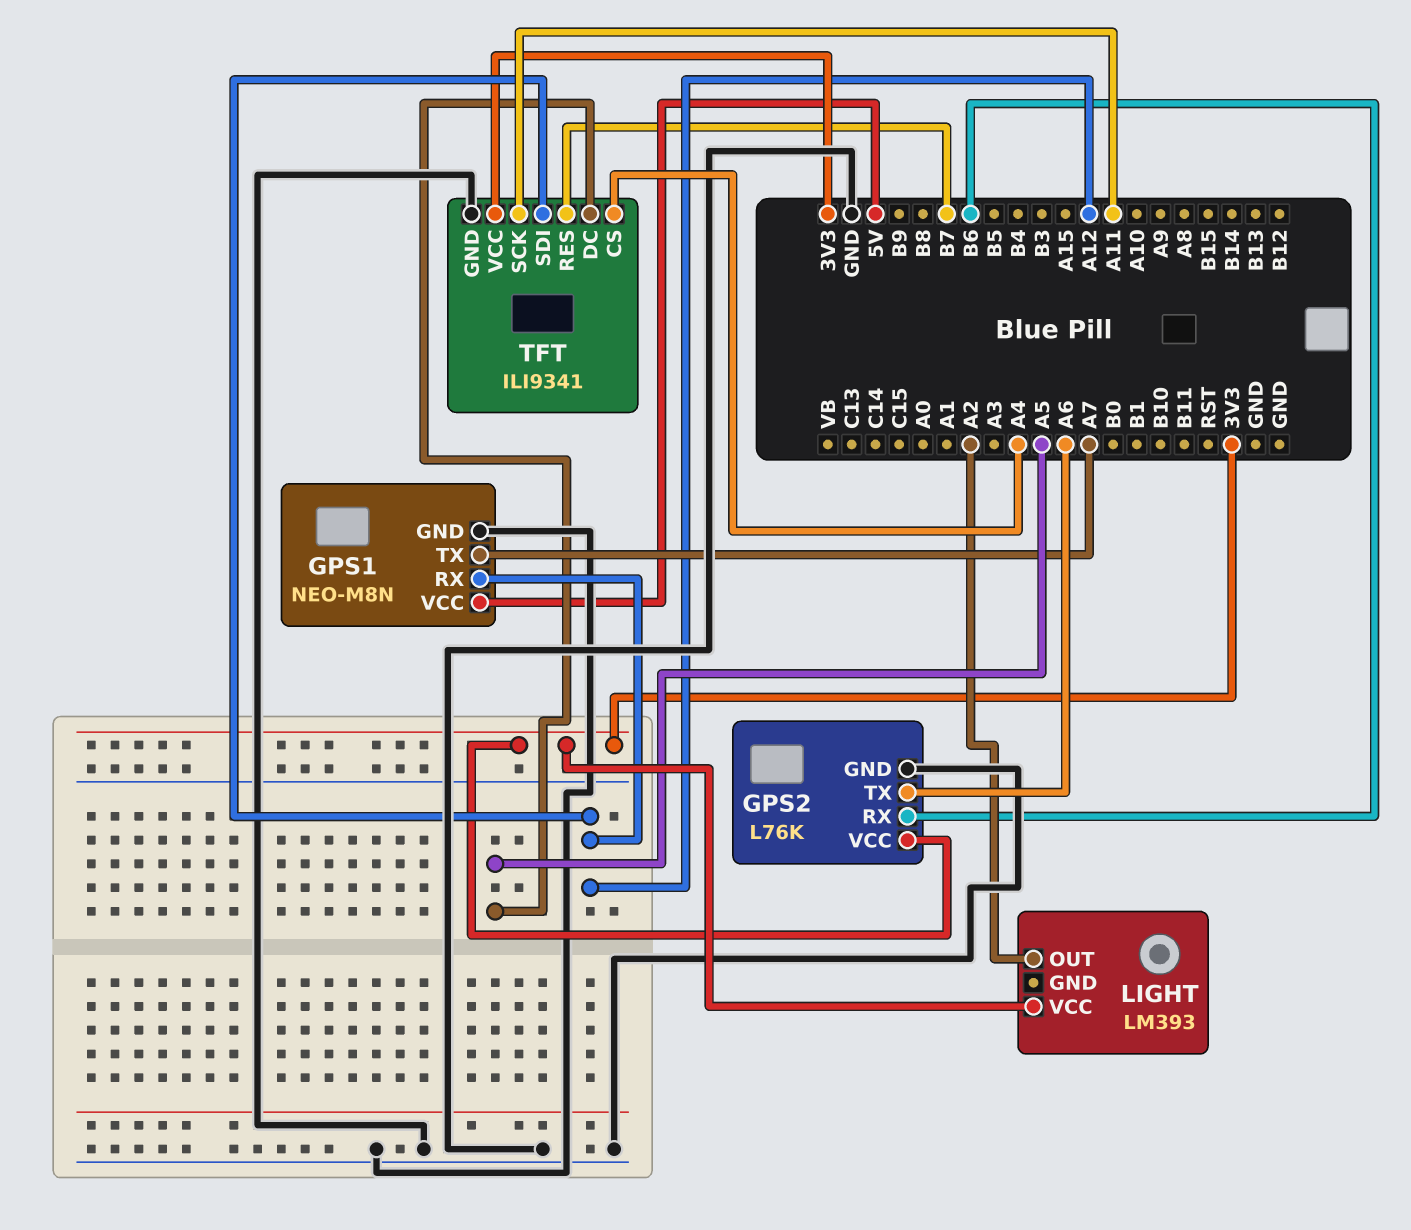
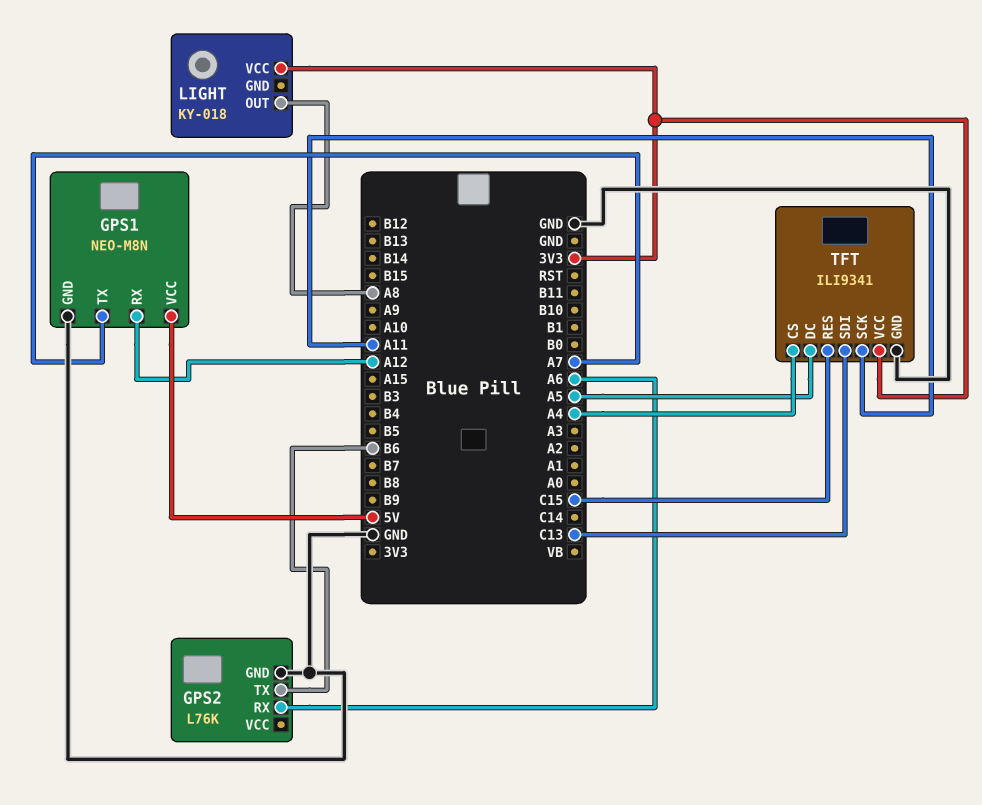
GPS2 pin RX: B6 -> A6
GPS2 pin TX: A6 -> B6
GPS2 pin VCC: 3V3 -> none
LIGHT: LM393 -> KY-018
LIGHT pin OUT: A2 -> A8
TFT pin RES: B7 -> C15
TFT pin SDI: A12 -> C13

